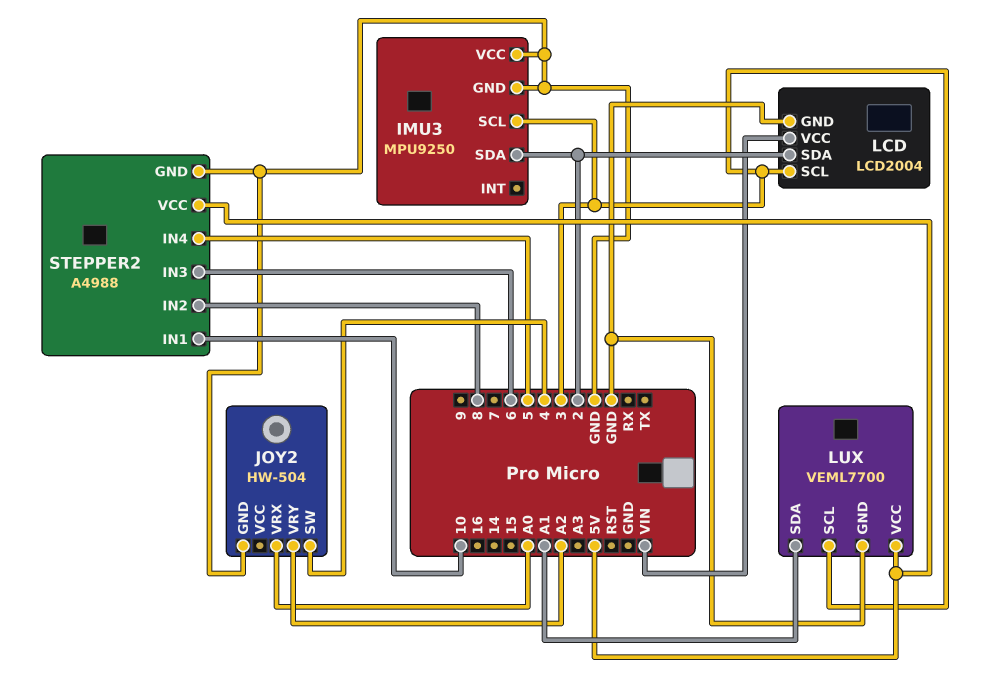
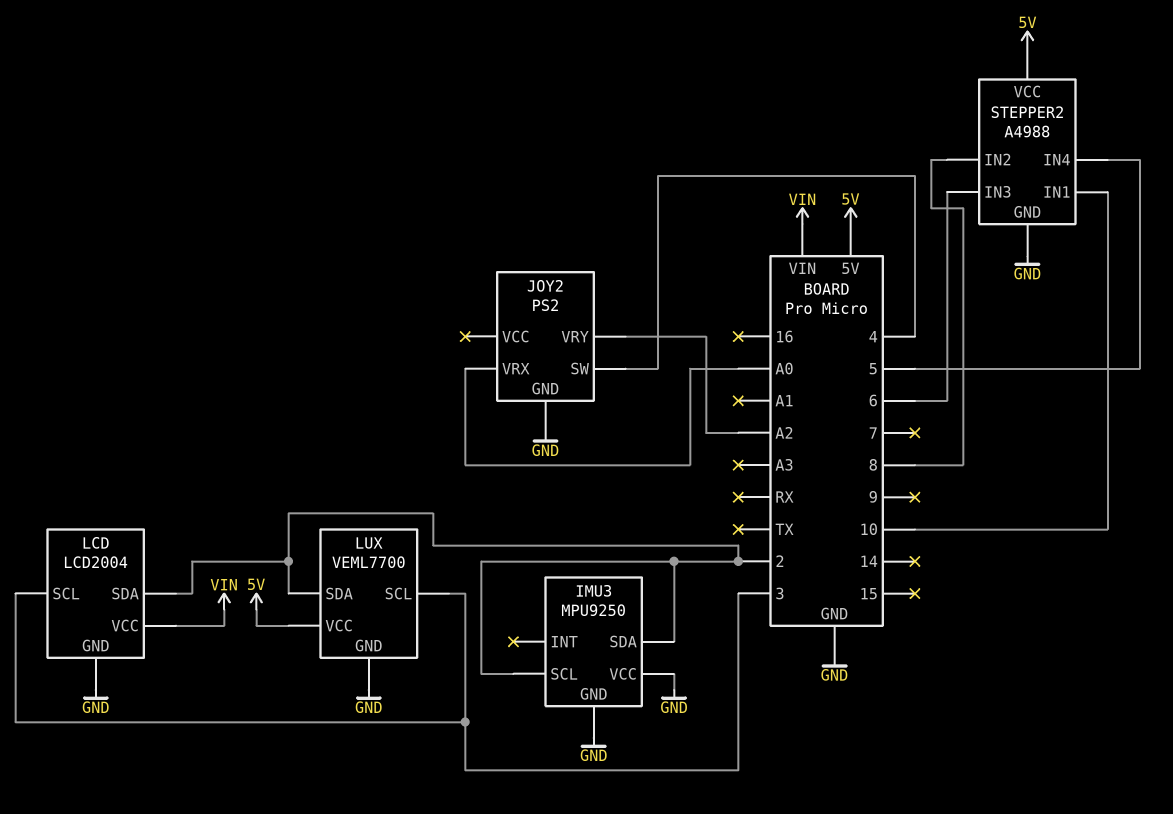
IMU3 pin SCL: 3 -> 2
JOY2: HW-504 -> PS2
LUX pin SDA: A1 -> 2

